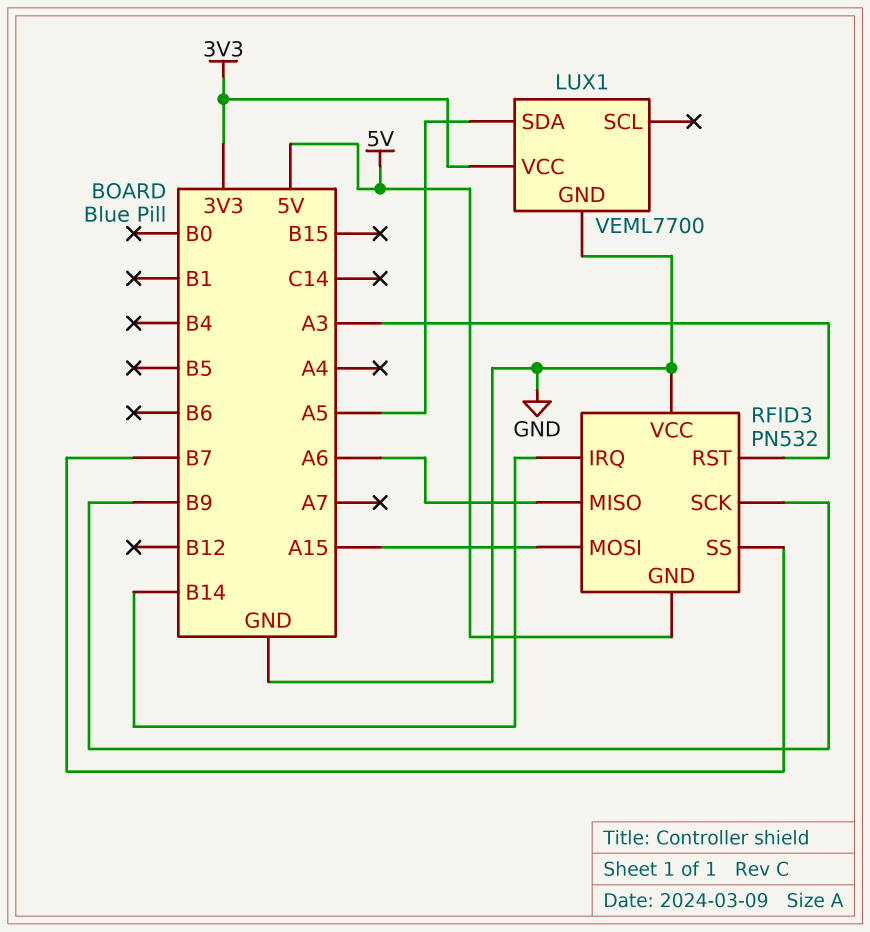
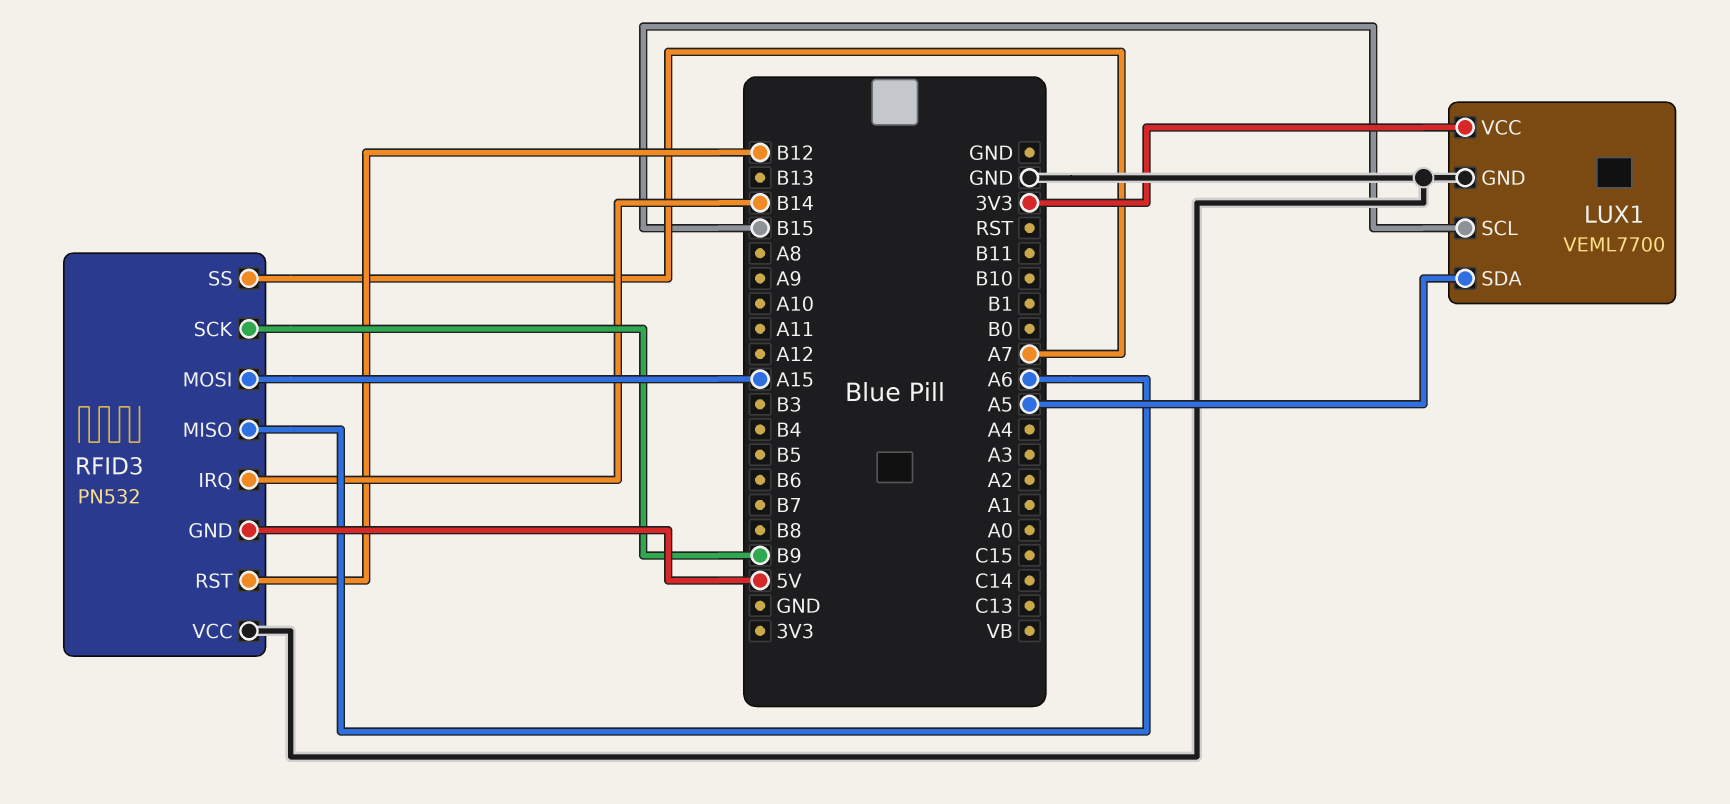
LUX1 pin SCL: none -> B15
RFID3 pin RST: A3 -> B12
RFID3 pin SS: B7 -> A7

